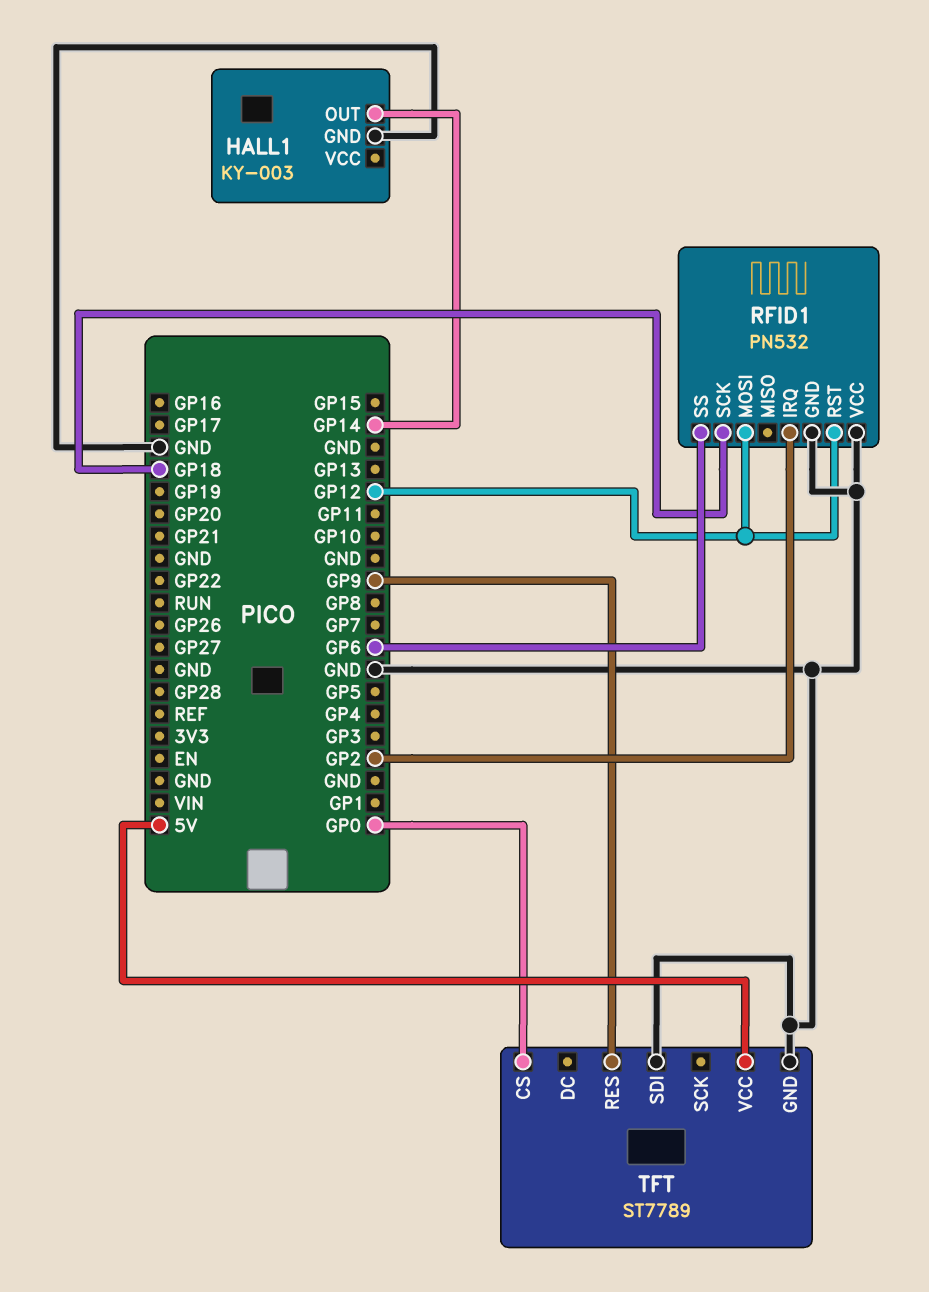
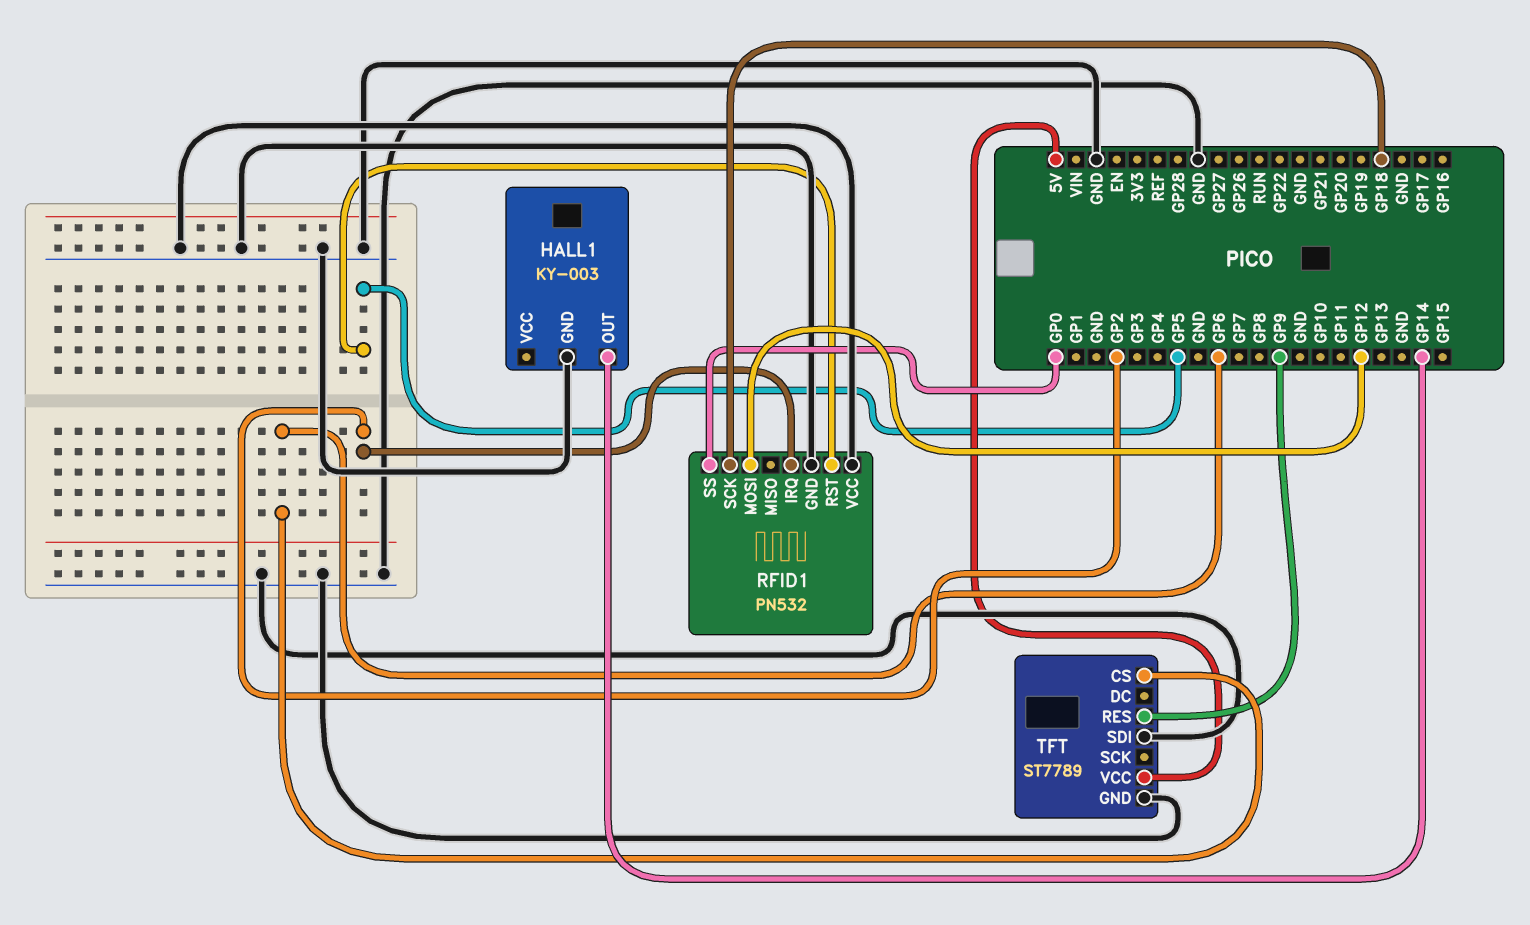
RFID1 pin RST: GP12 -> GP5
RFID1 pin SS: GP6 -> GP0
TFT pin CS: GP0 -> GP6

